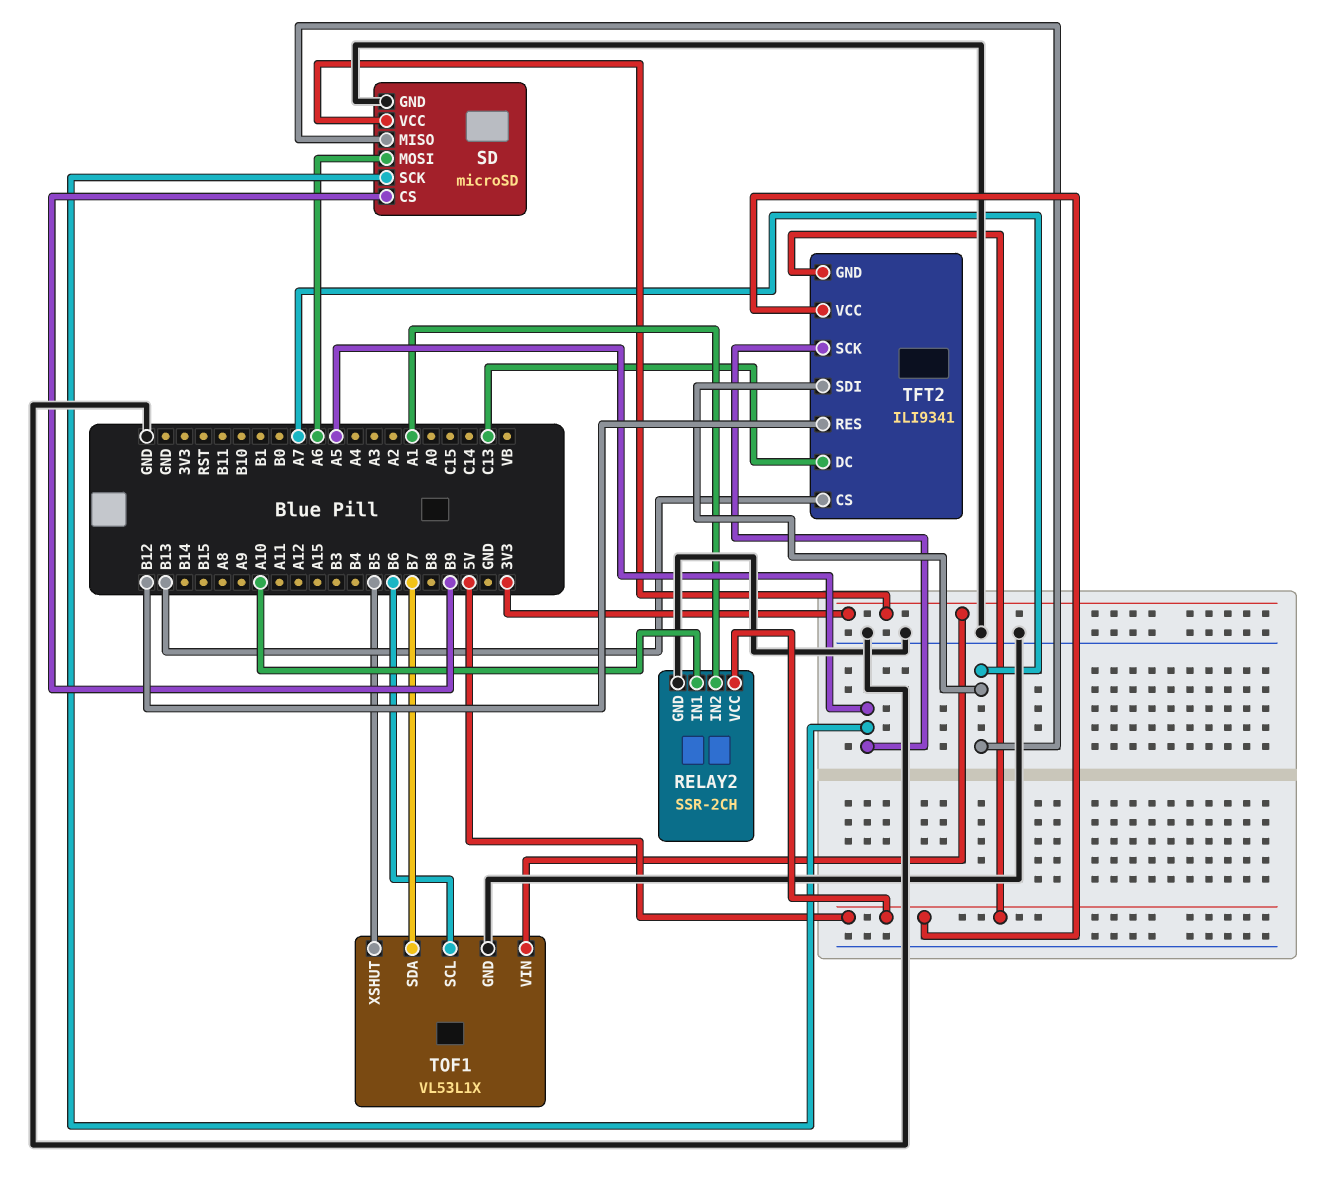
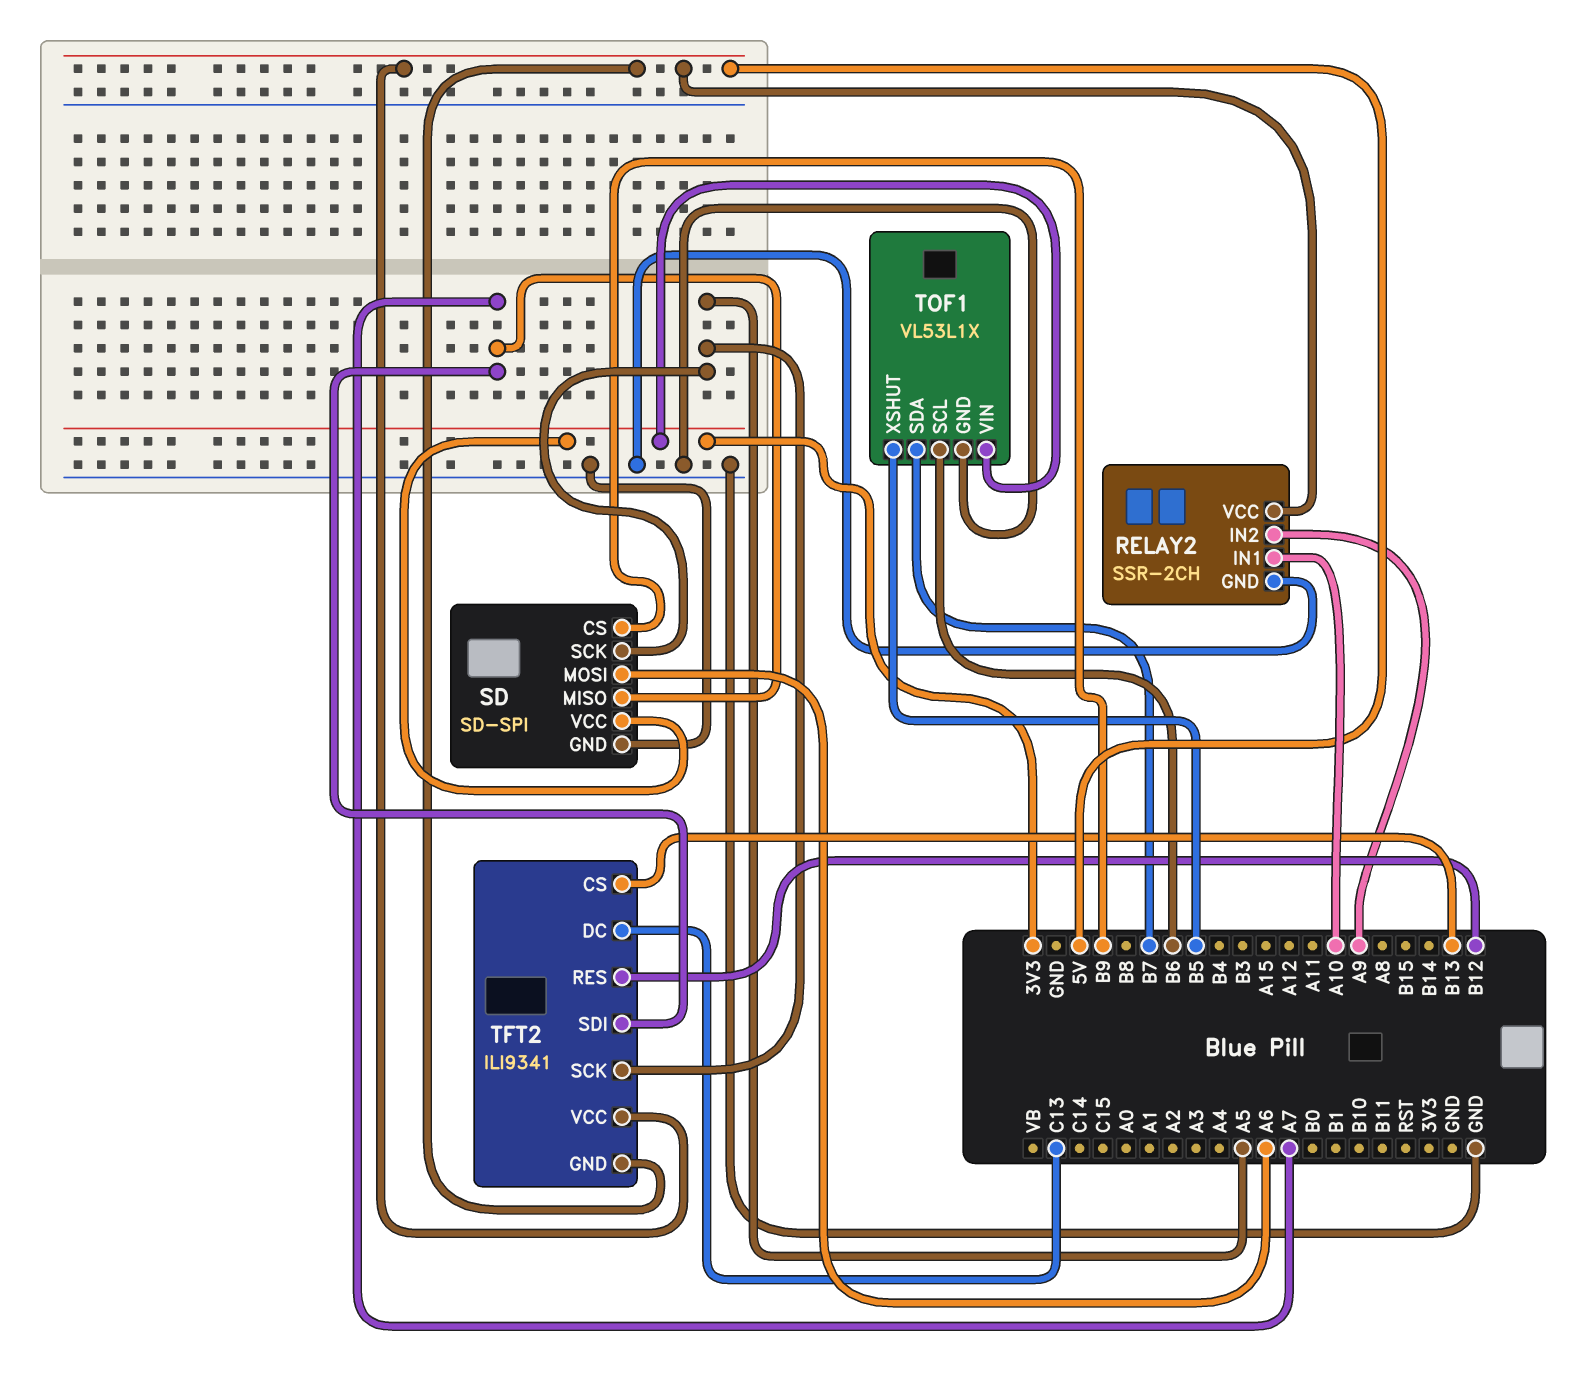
RELAY2 pin IN2: A1 -> A9
SD: microSD -> SD-SPI

